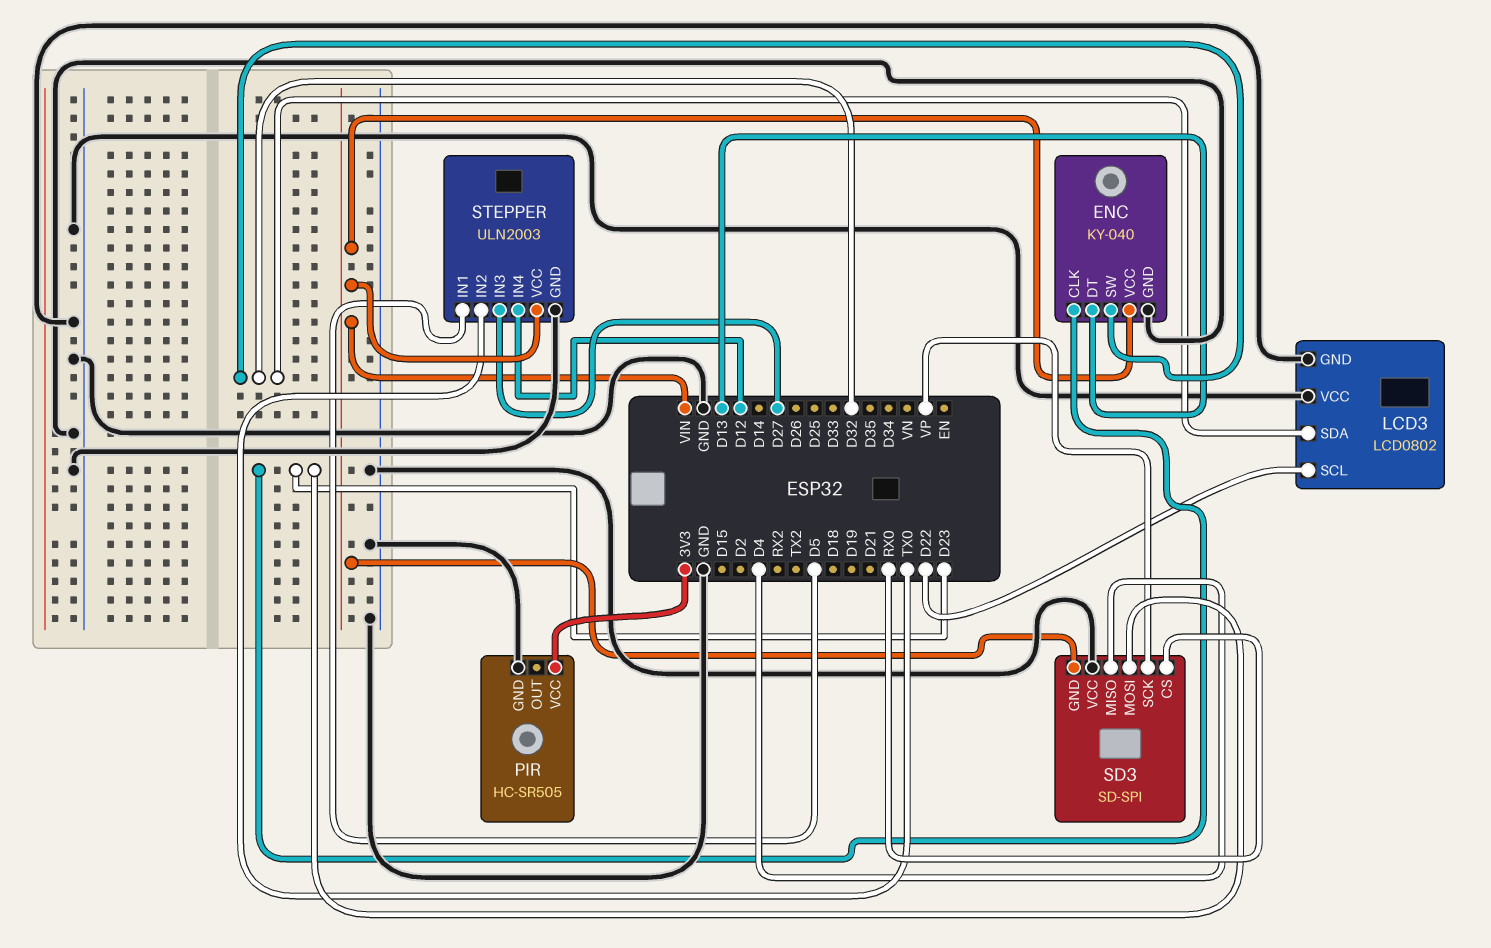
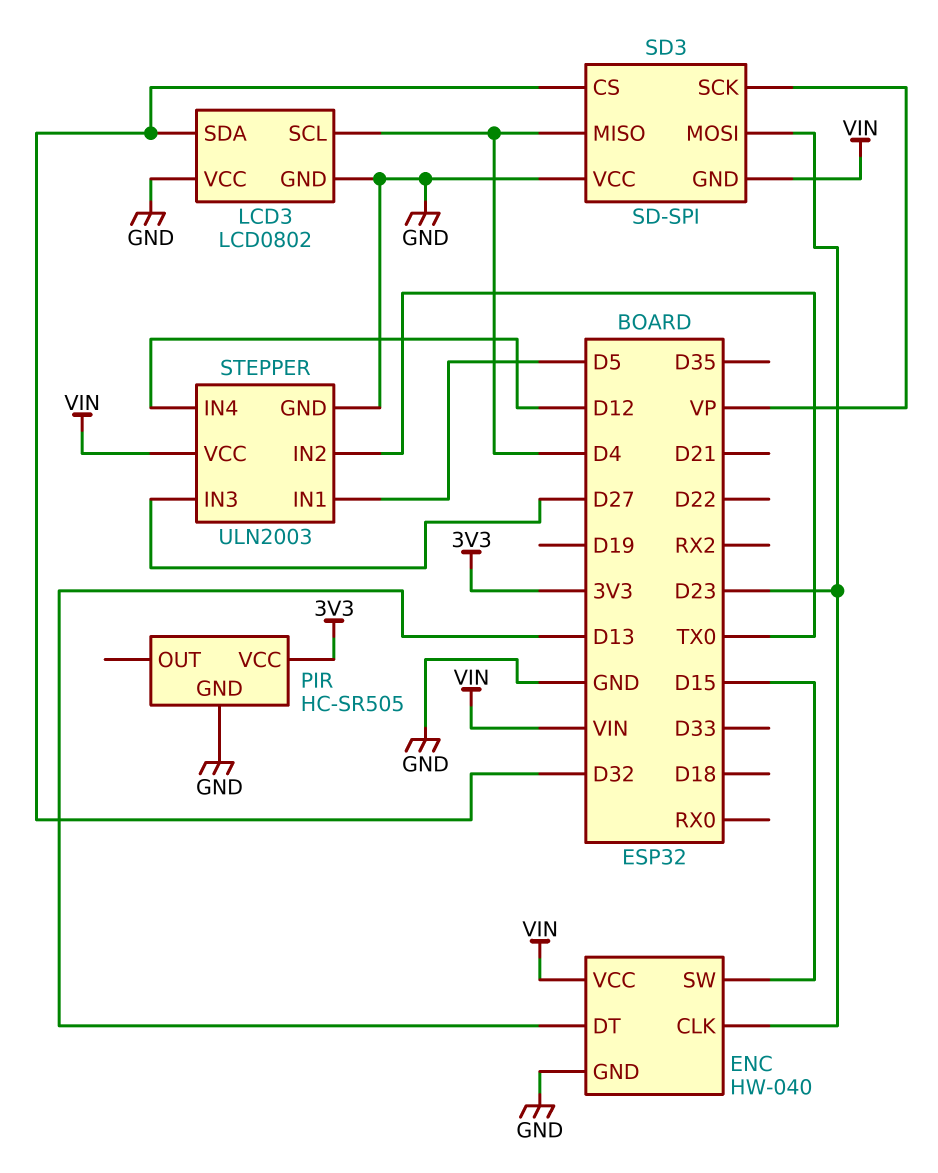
ENC: KY-040 -> HW-040
ENC pin SW: D32 -> D15
LCD3 pin SCL: D22 -> D4
SD3 pin CS: RX0 -> D32

